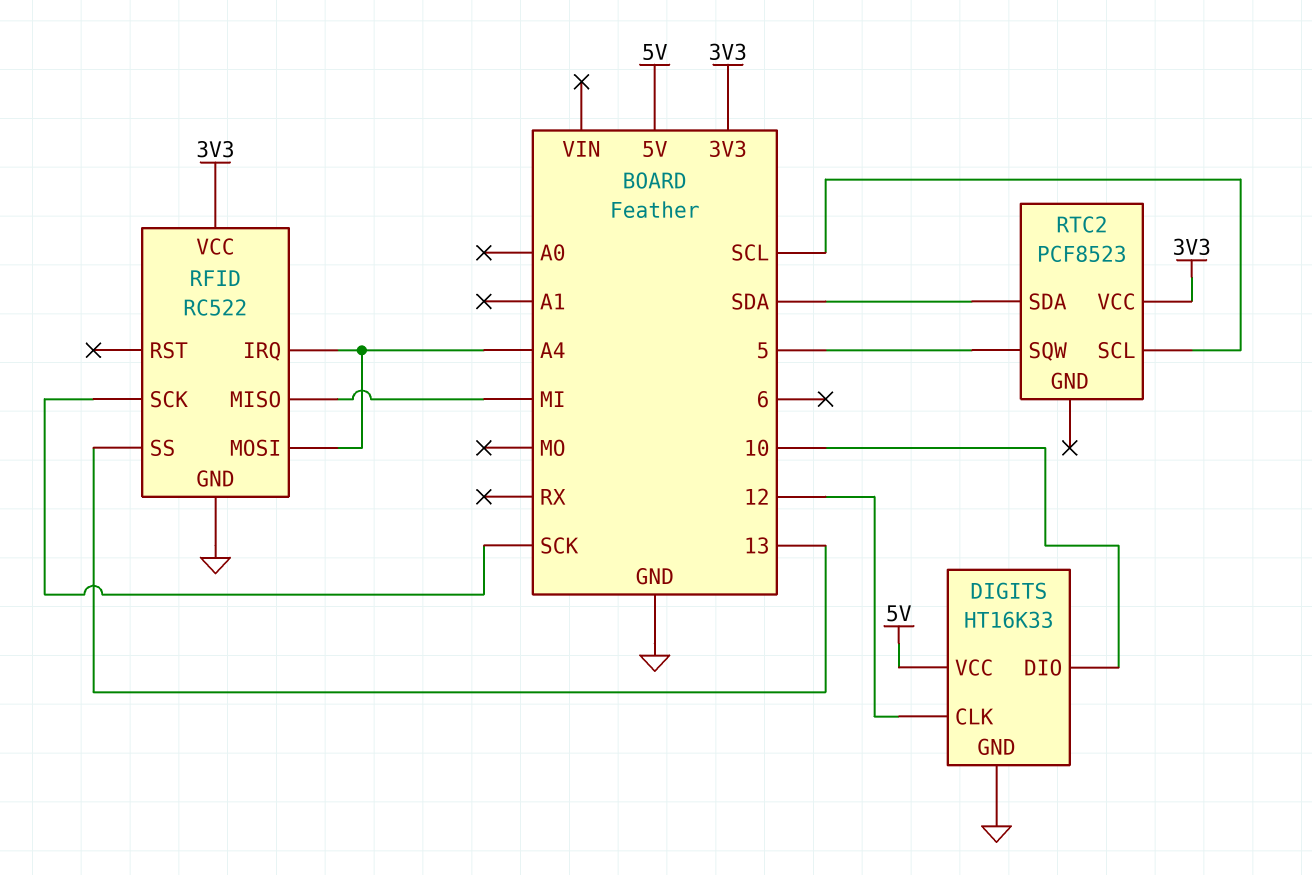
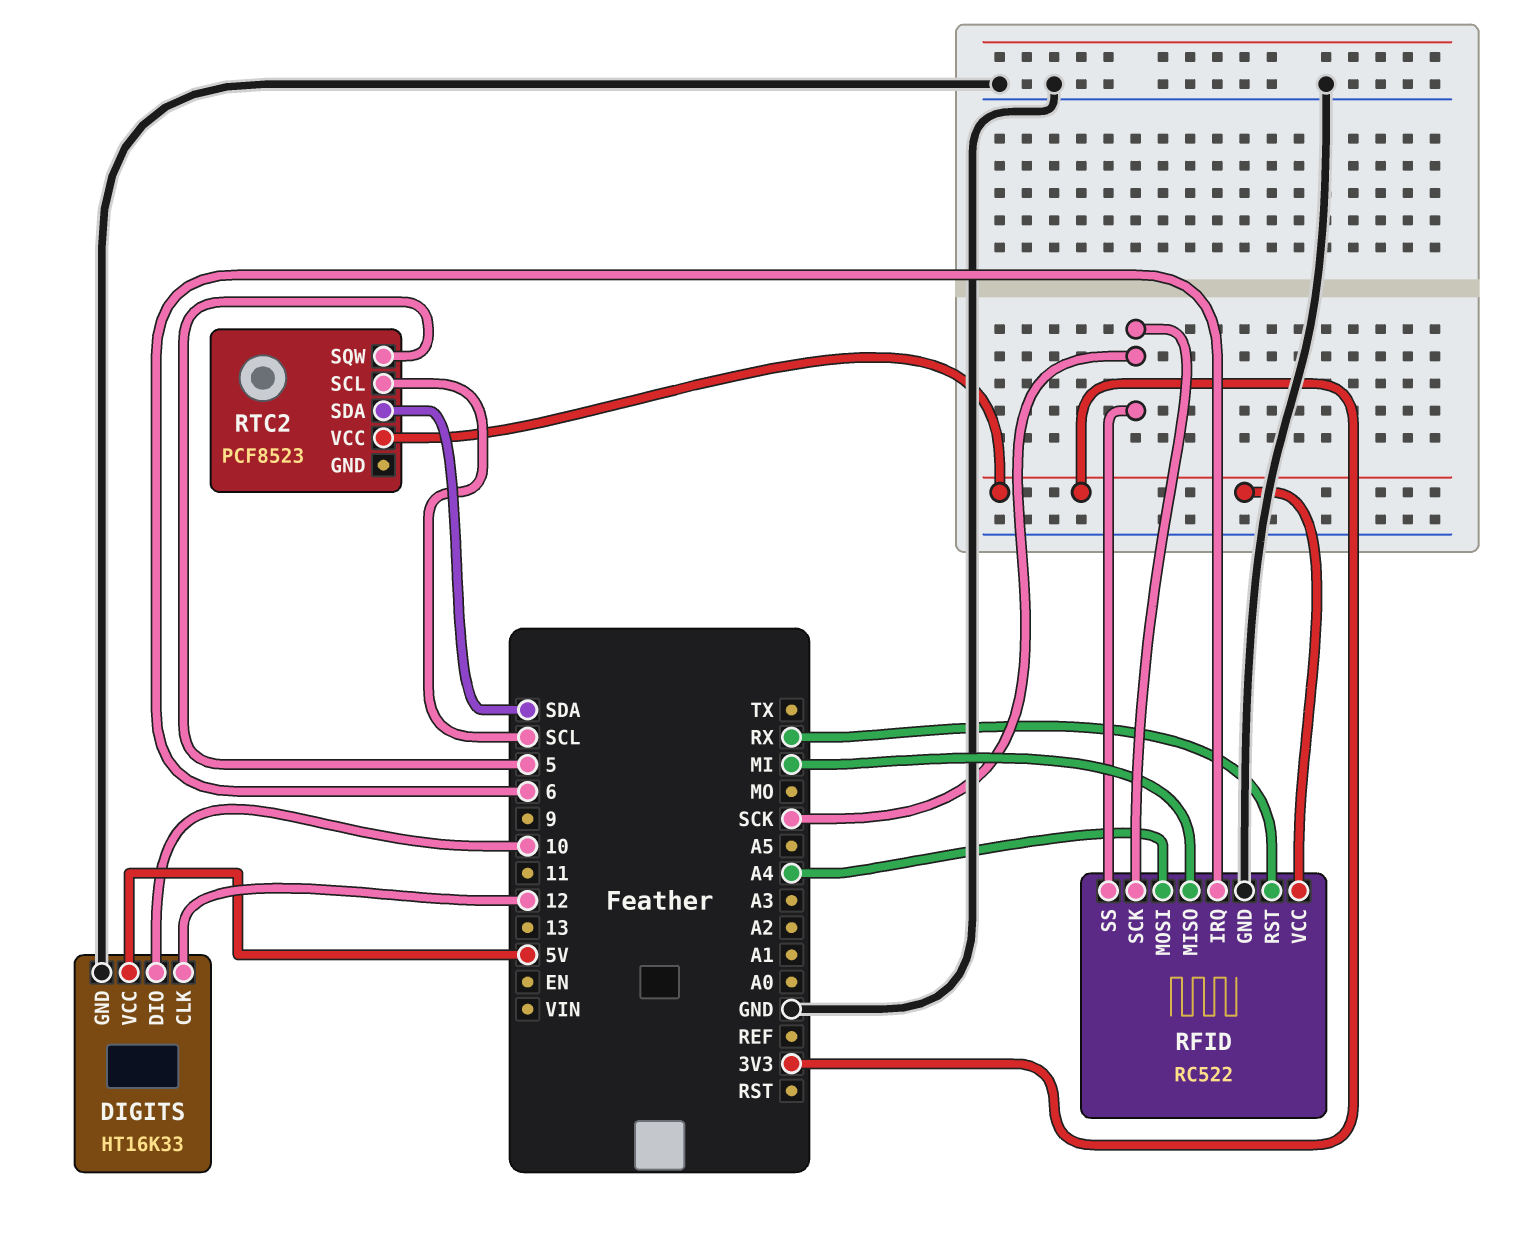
RFID pin IRQ: A4 -> 6
RFID pin RST: none -> RX
RFID pin SS: 13 -> SCK

